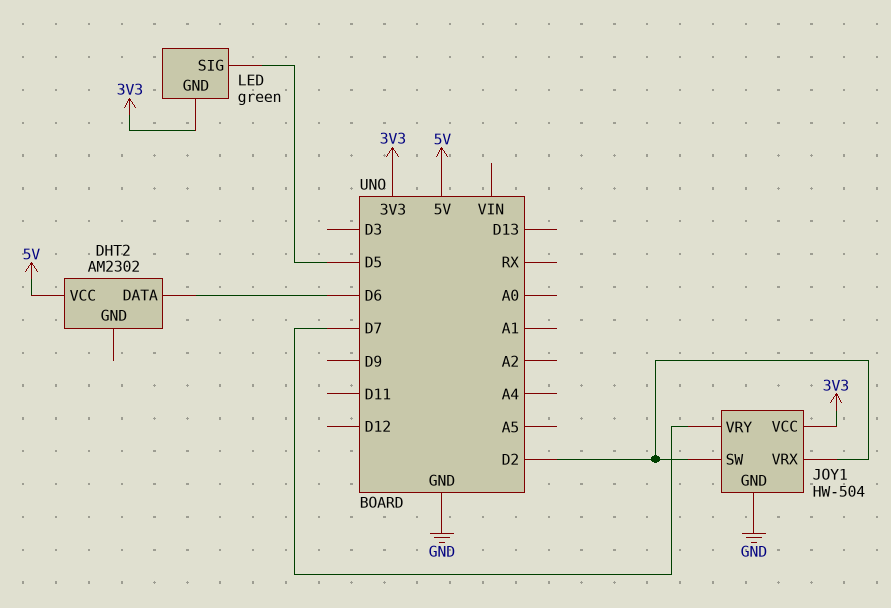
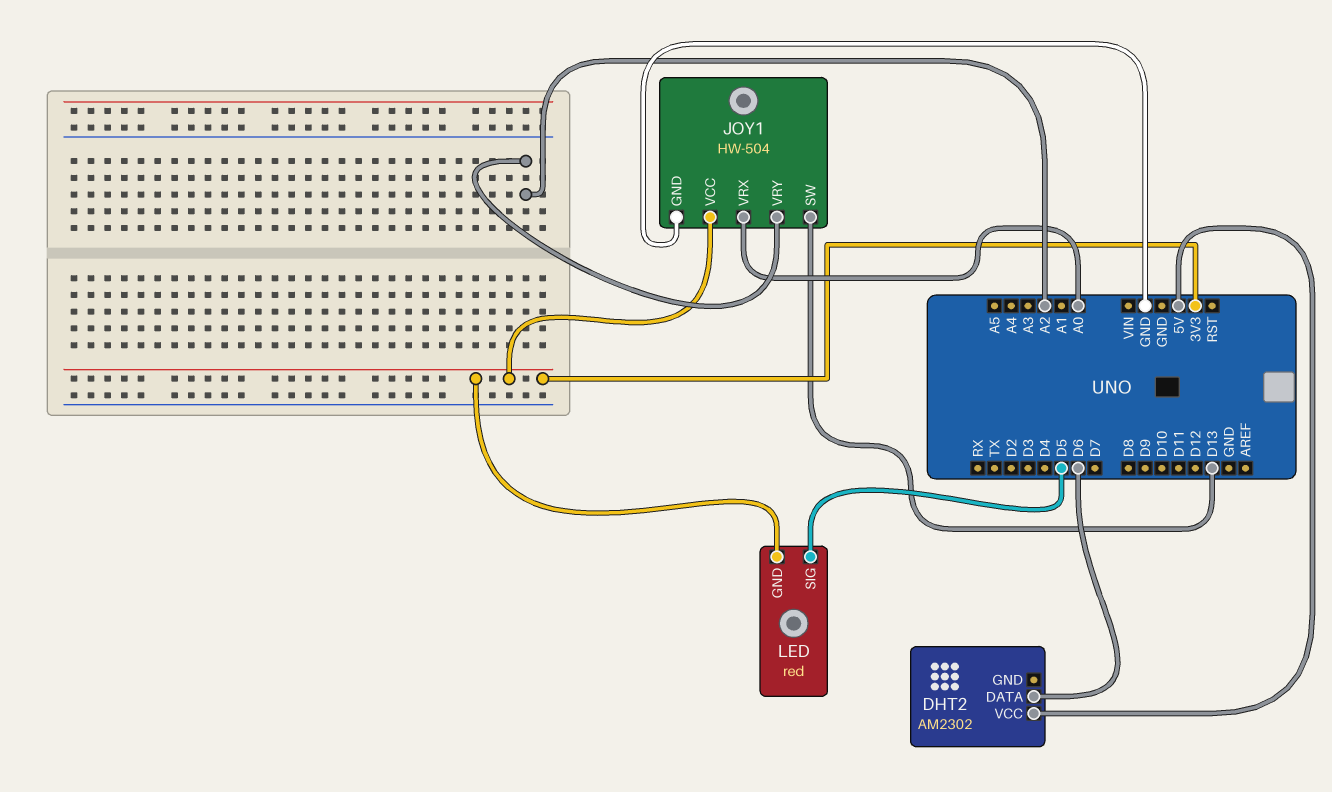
JOY1 pin SW: D2 -> D13
JOY1 pin VRX: D2 -> A0
JOY1 pin VRY: D7 -> A2
LED: green -> red

